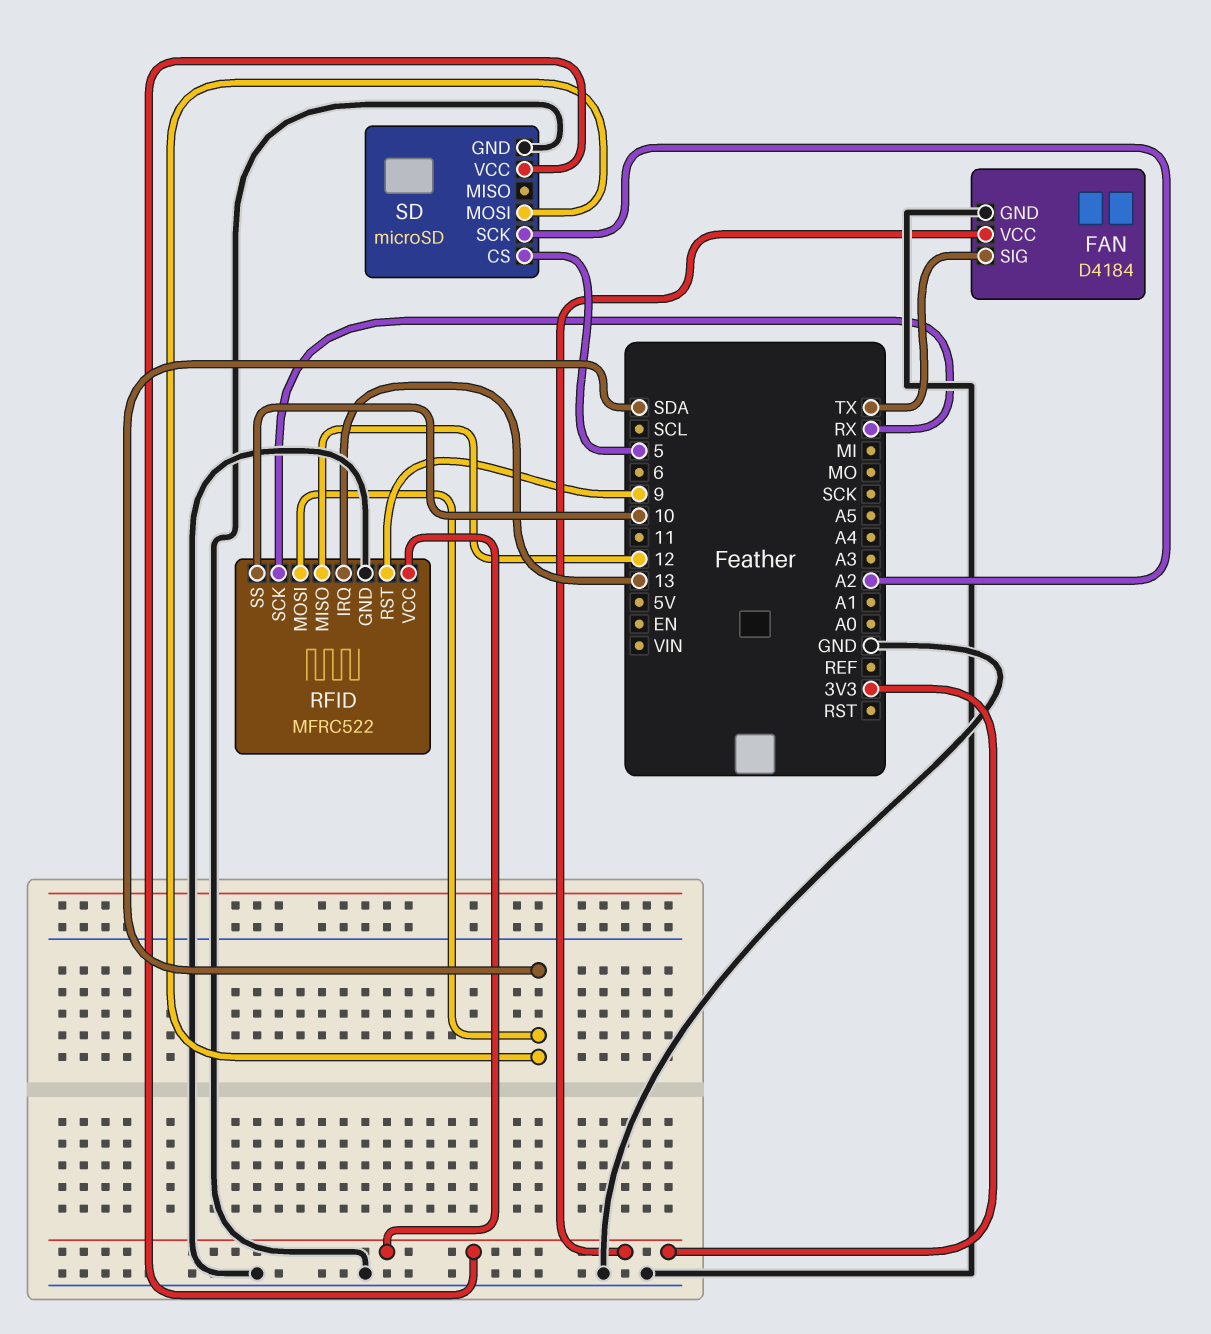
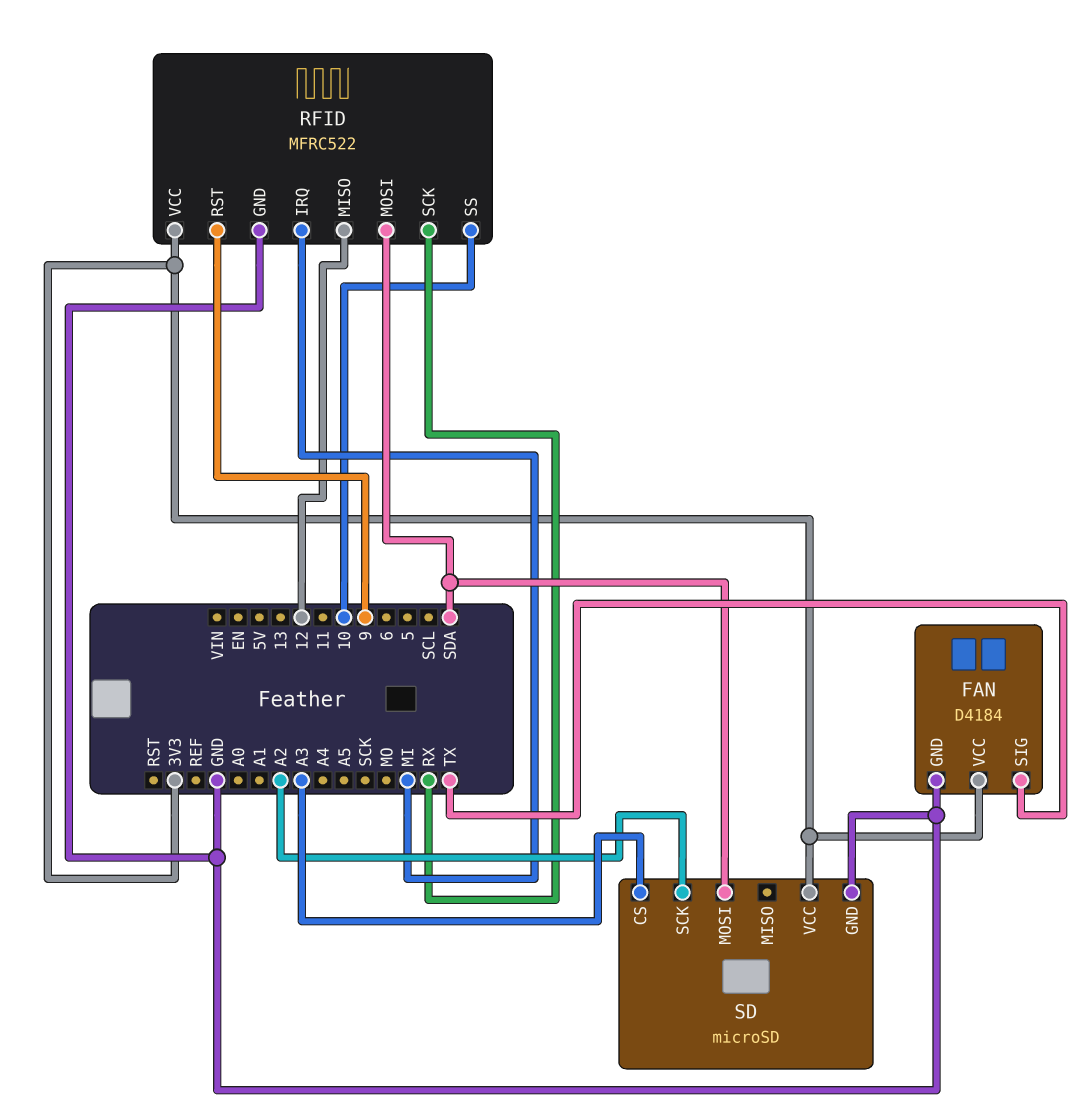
RFID pin IRQ: 13 -> MI
SD pin CS: 5 -> A3

